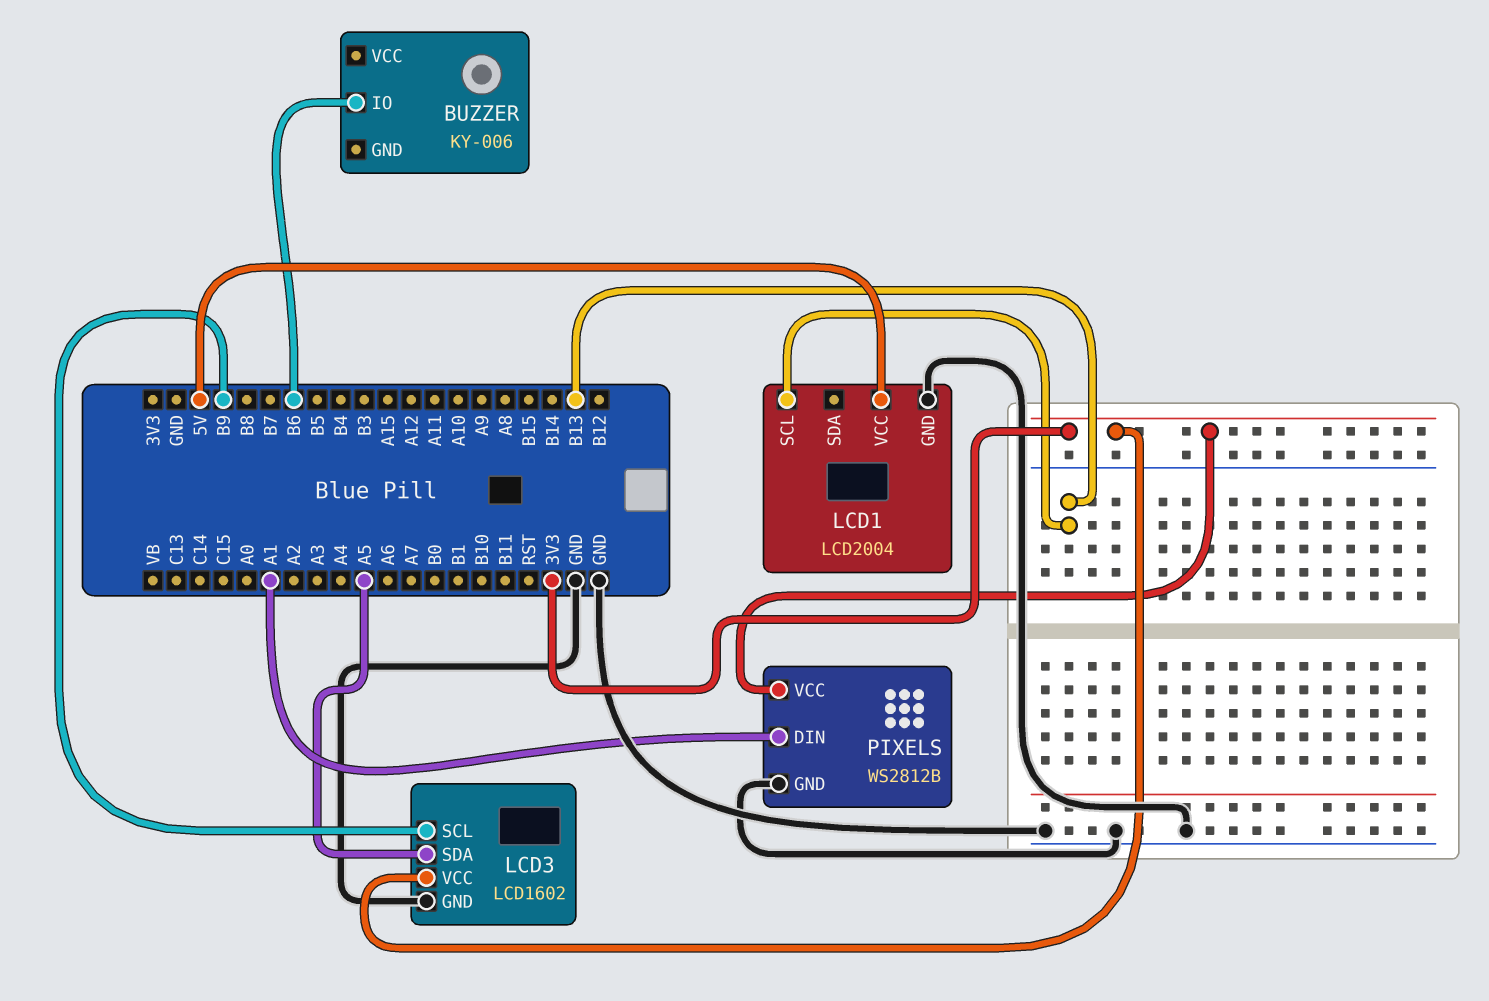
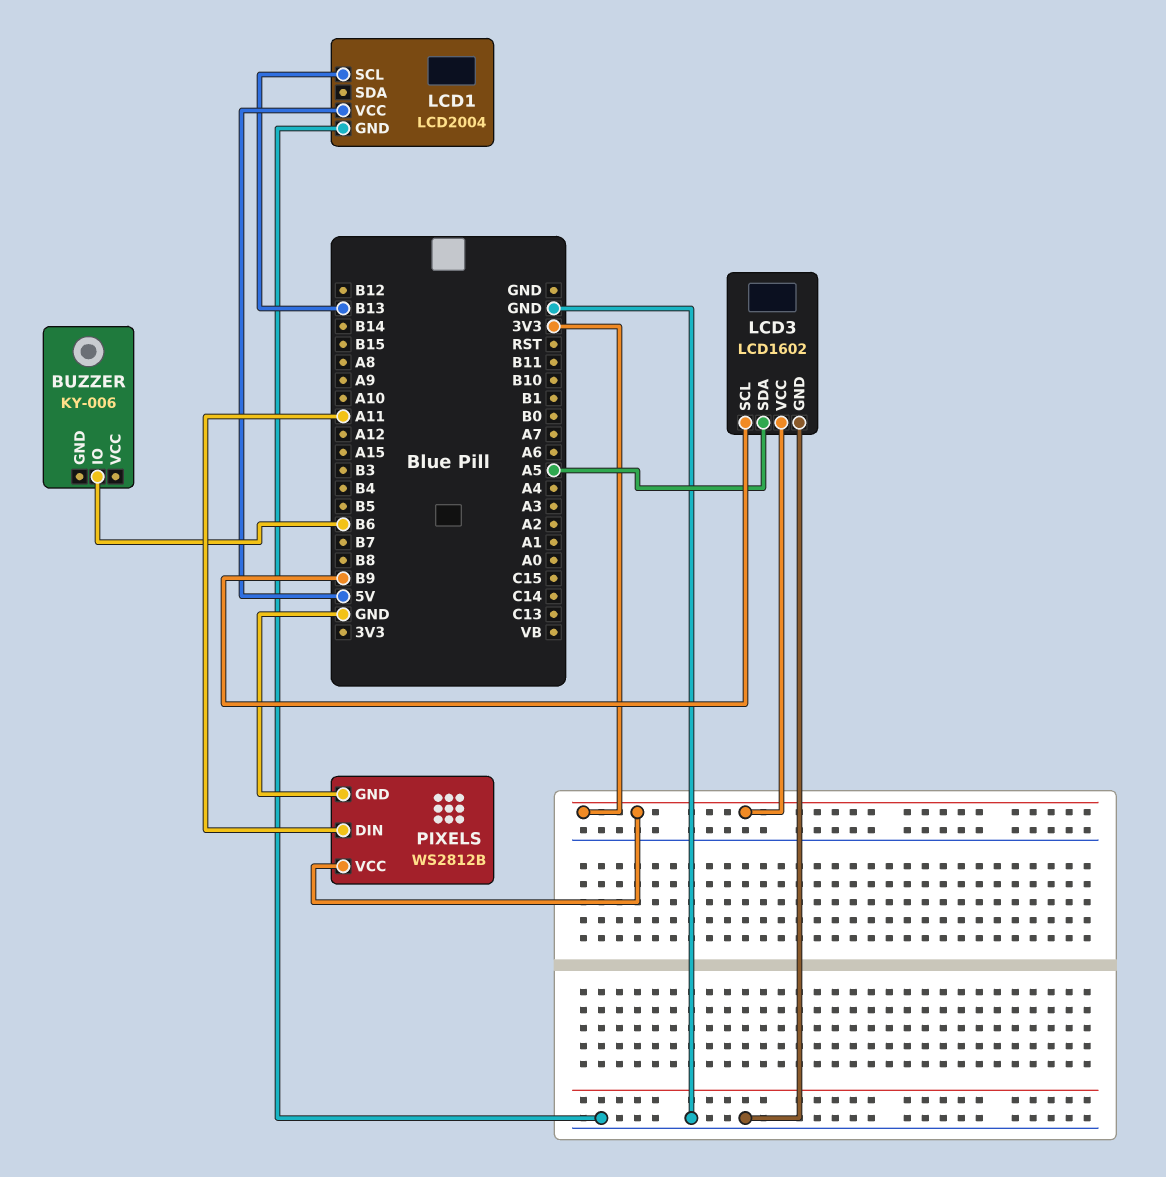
PIXELS pin DIN: A1 -> A11

